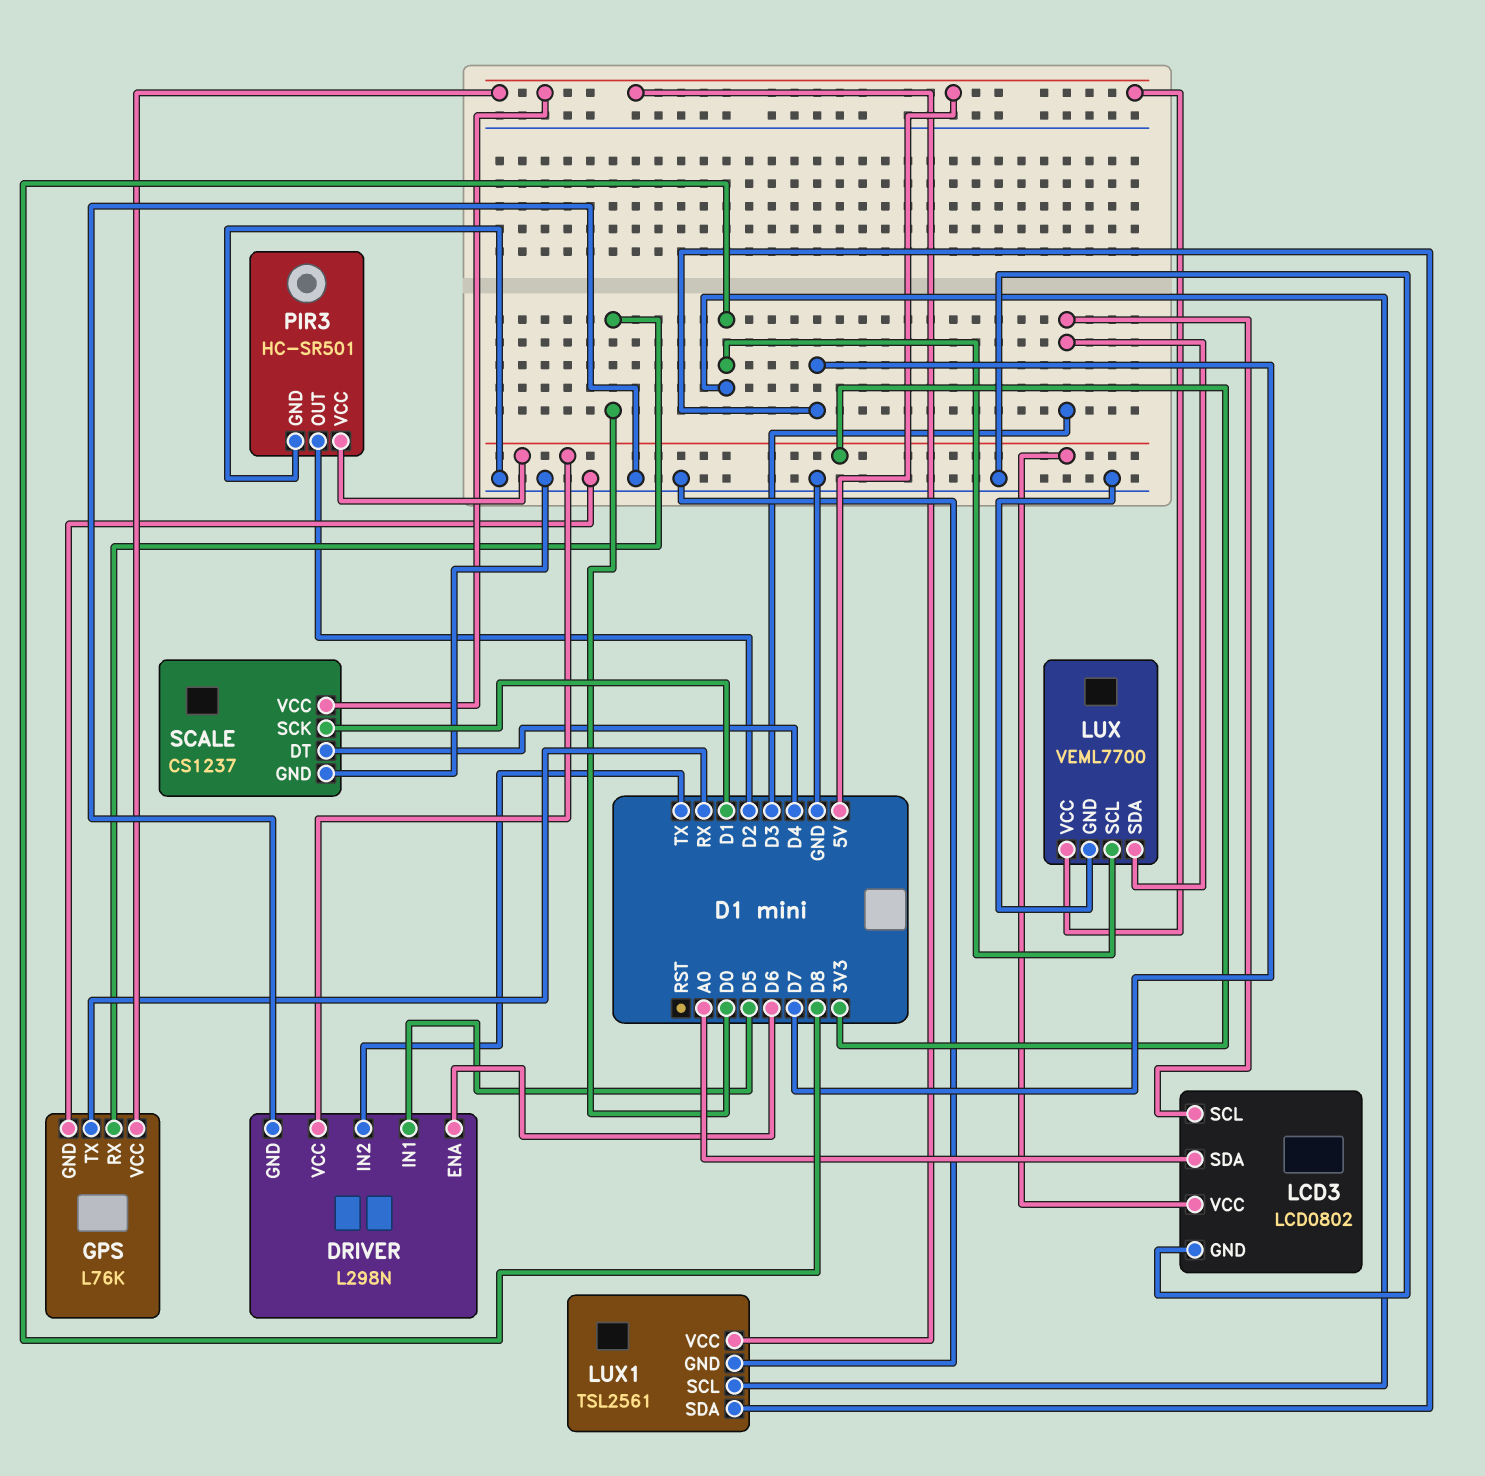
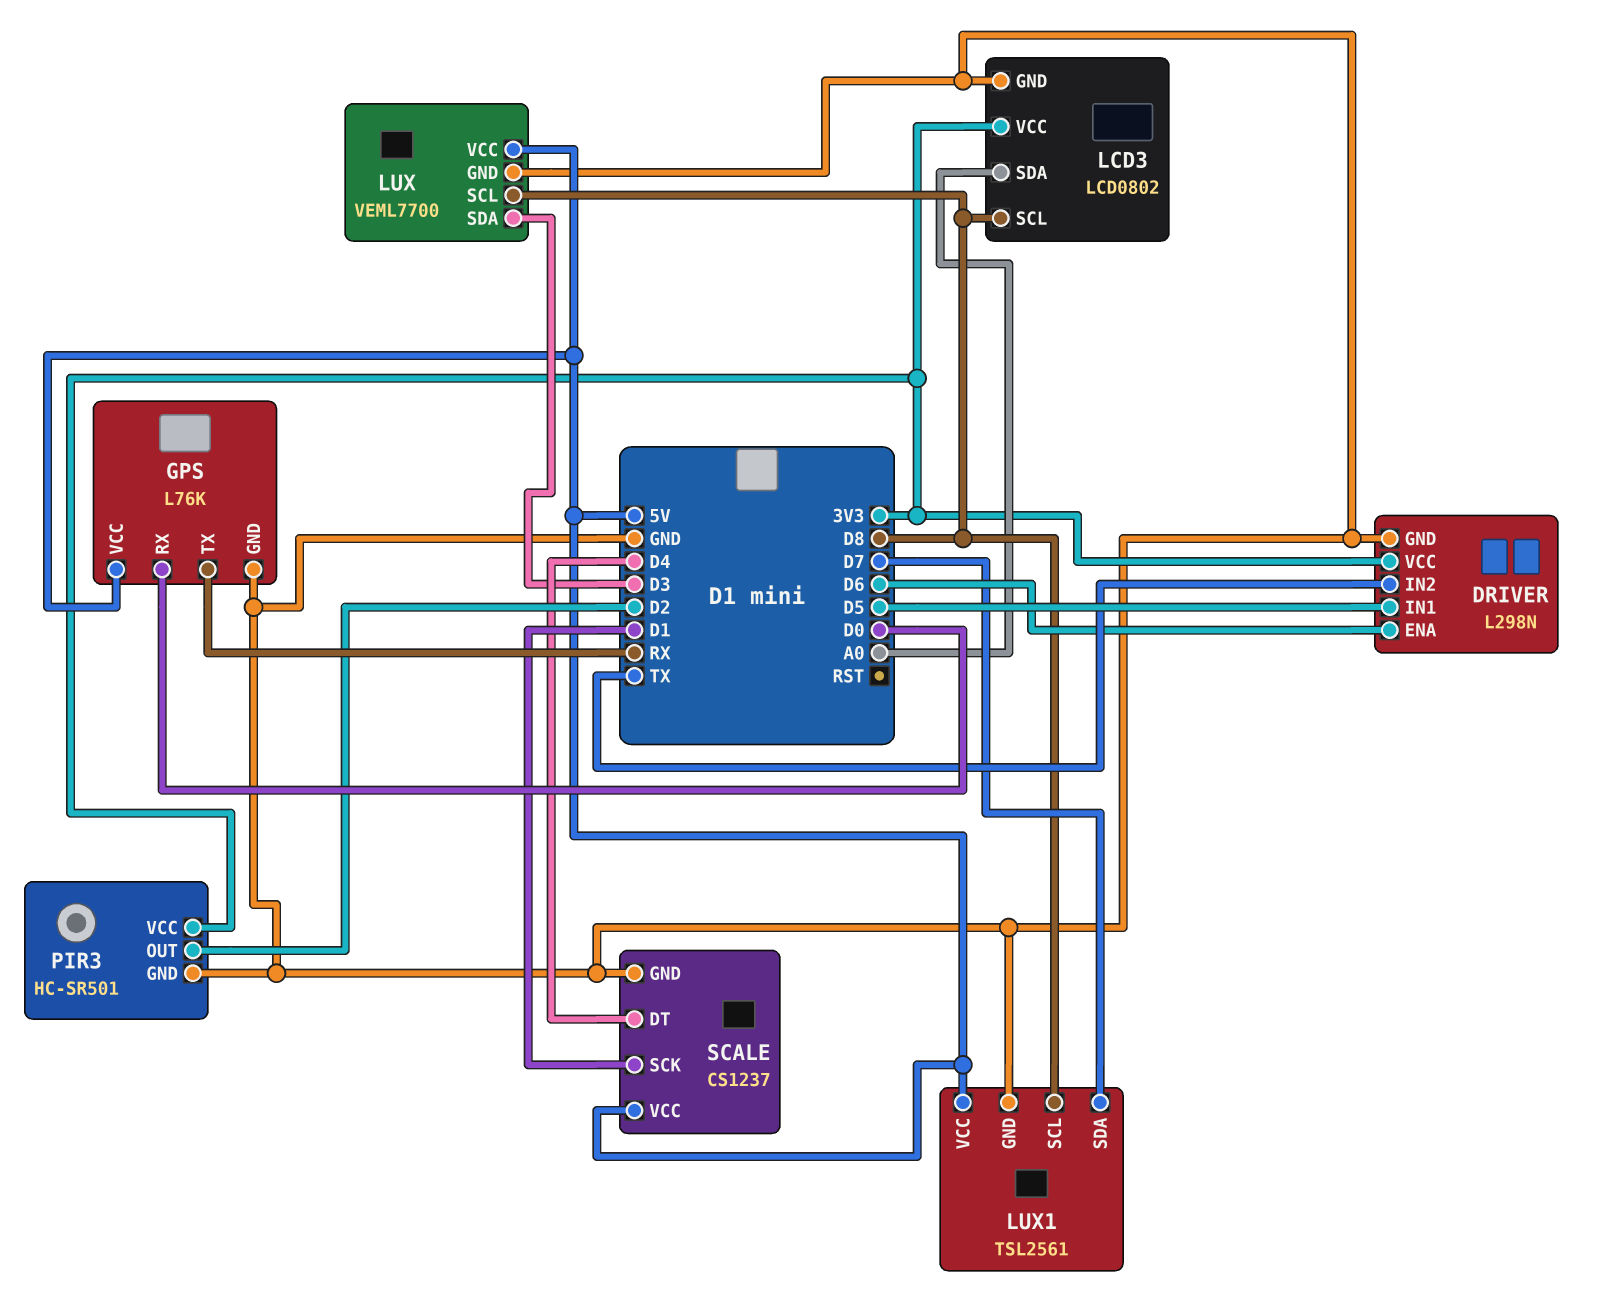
LCD3 pin SCL: D3 -> D8

